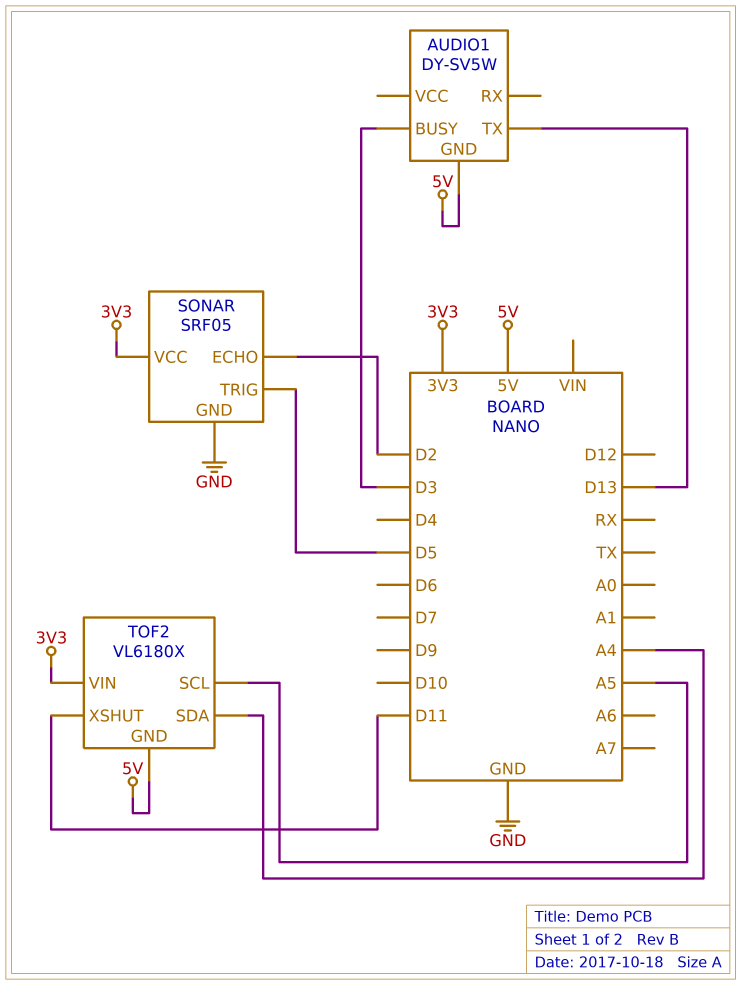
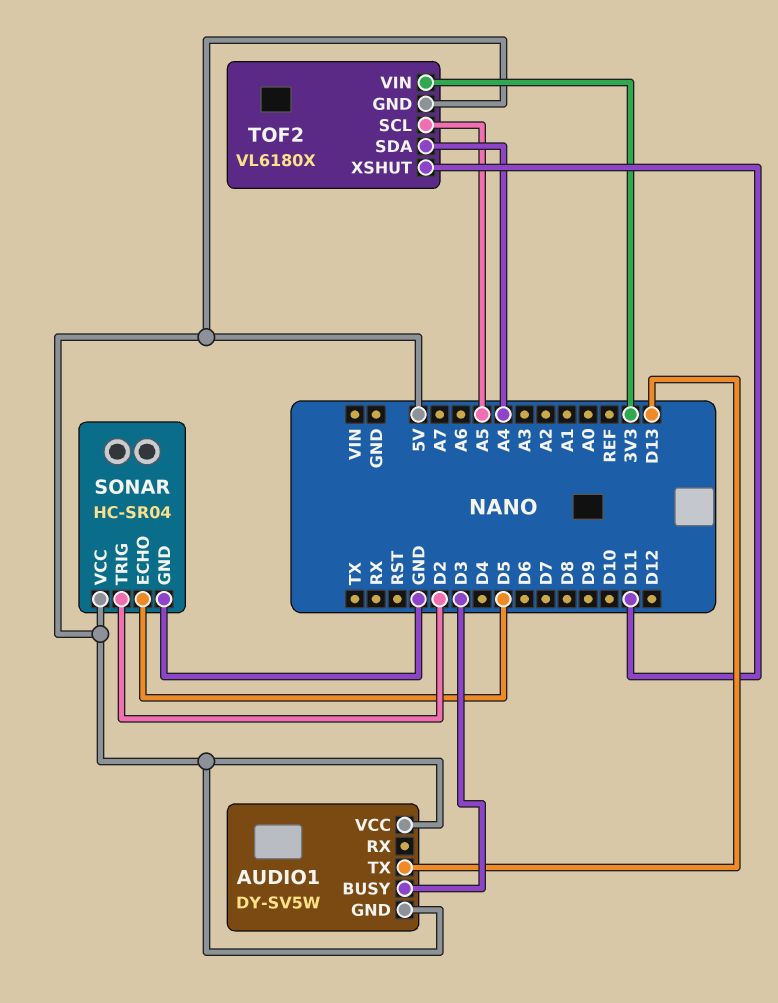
AUDIO1 pin VCC: none -> 5V
SONAR: SRF05 -> HC-SR04
SONAR pin ECHO: D2 -> D5
SONAR pin TRIG: D5 -> D2
SONAR pin VCC: 3V3 -> 5V

